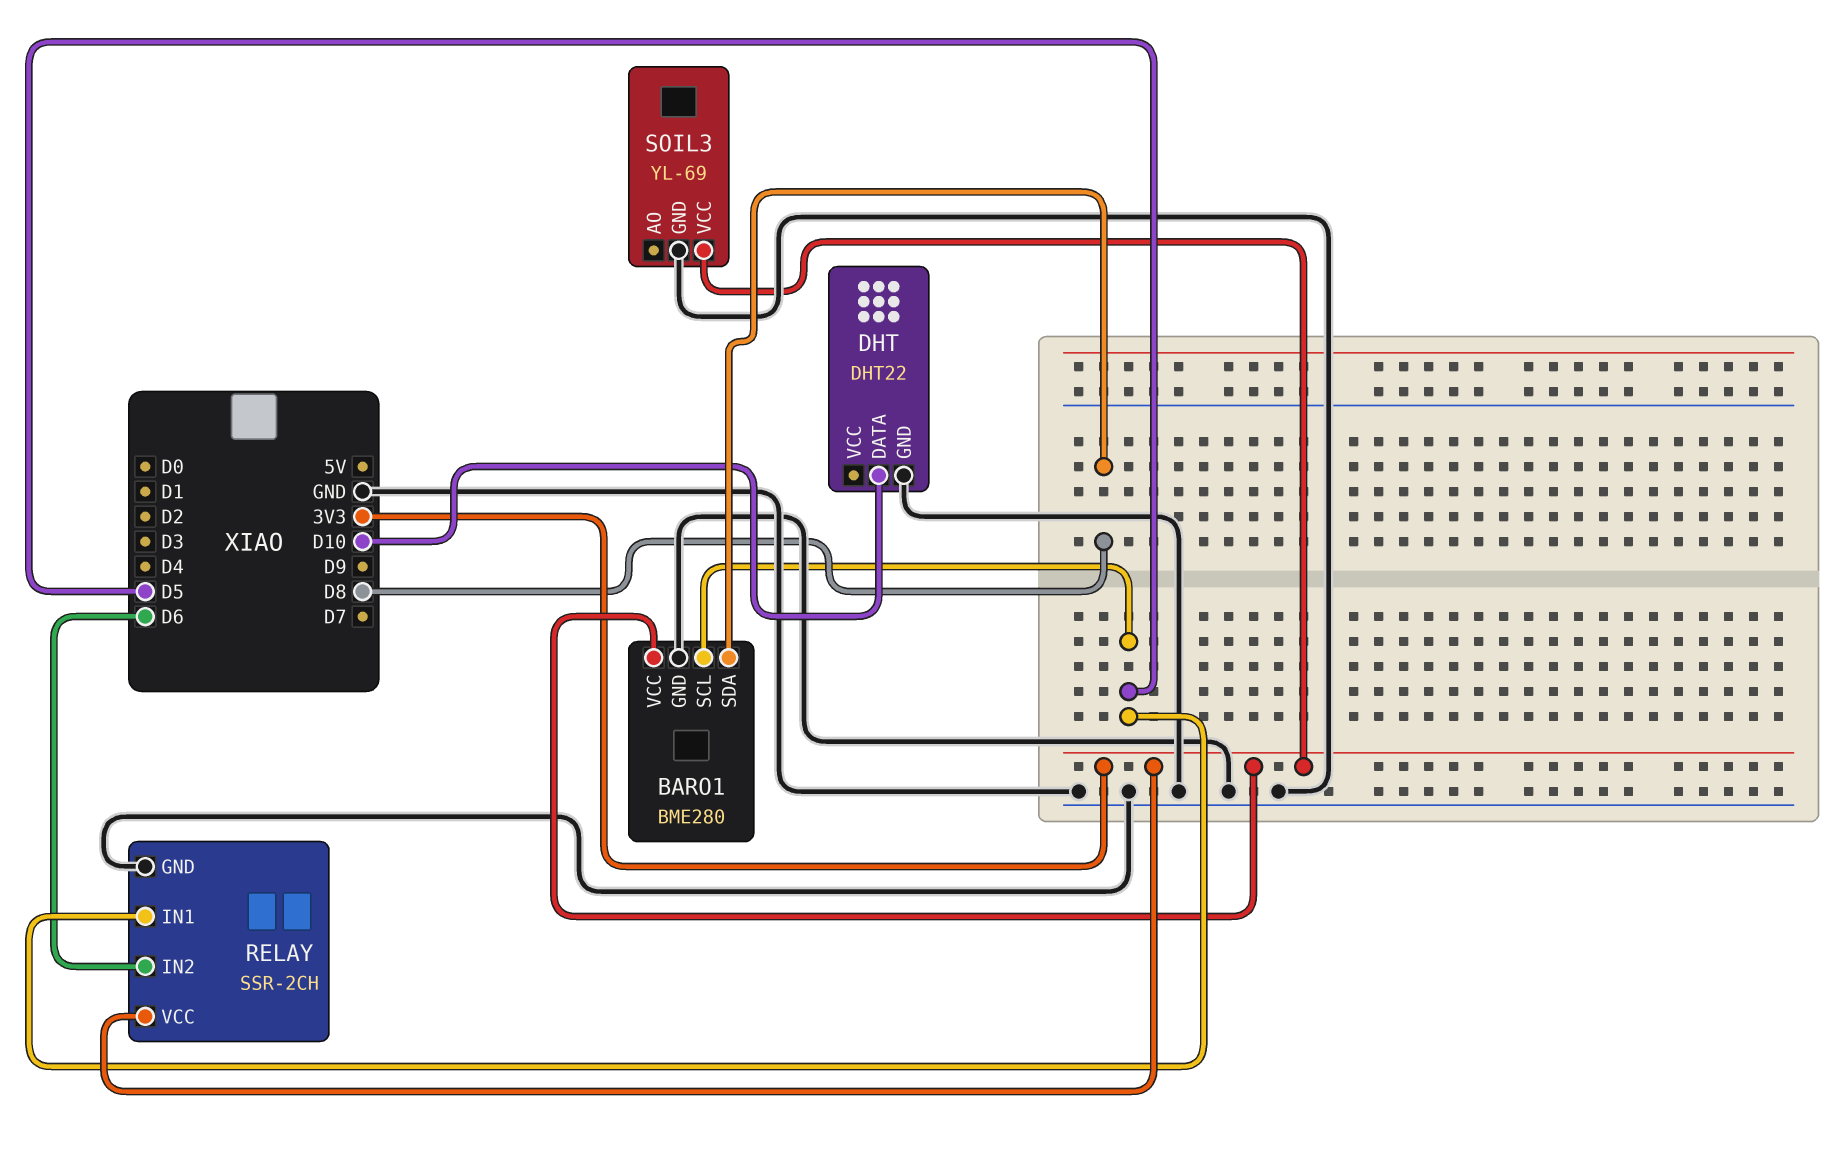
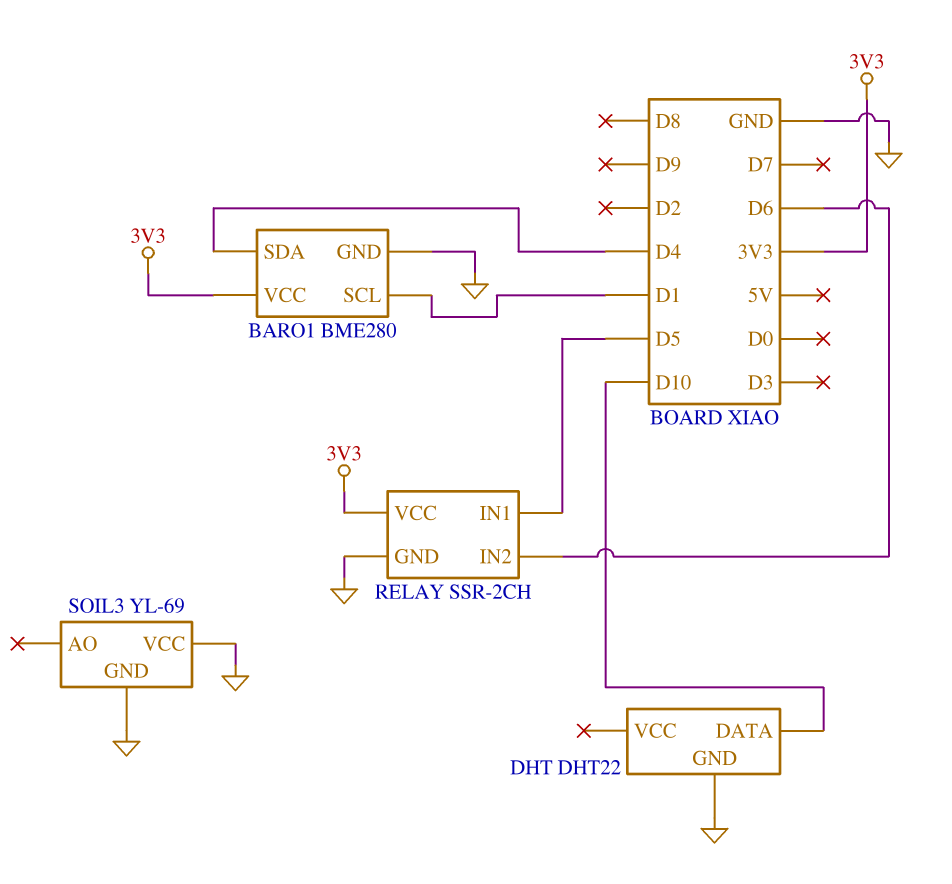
BARO1 pin SCL: D5 -> D1
BARO1 pin SDA: D8 -> D4
SOIL3 pin VCC: 3V3 -> GND

